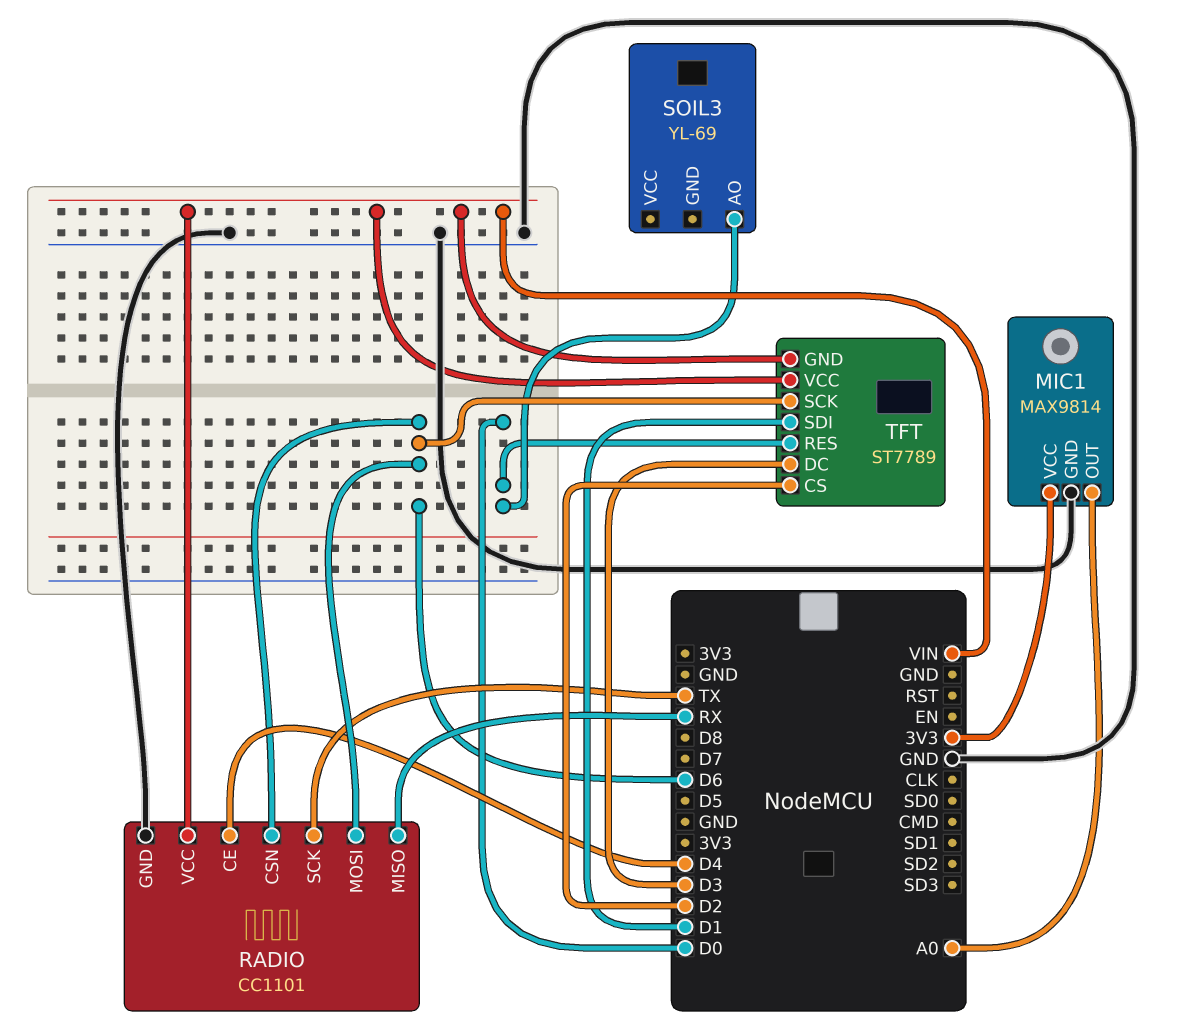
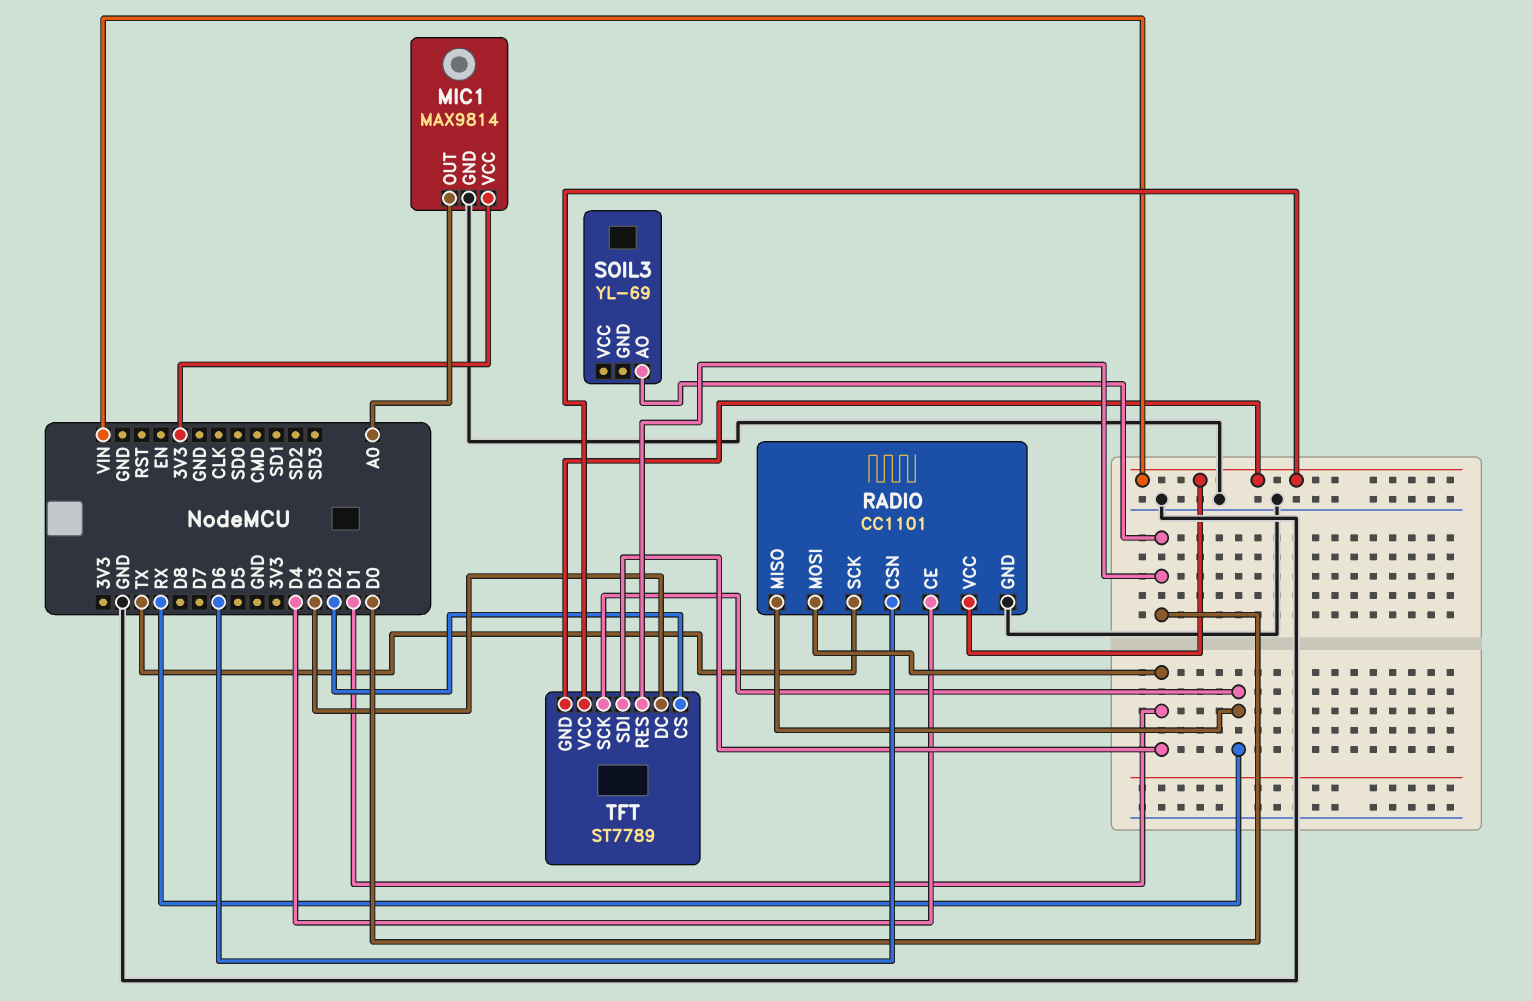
RADIO pin MOSI: D6 -> D1
TFT pin SCK: D6 -> RX

